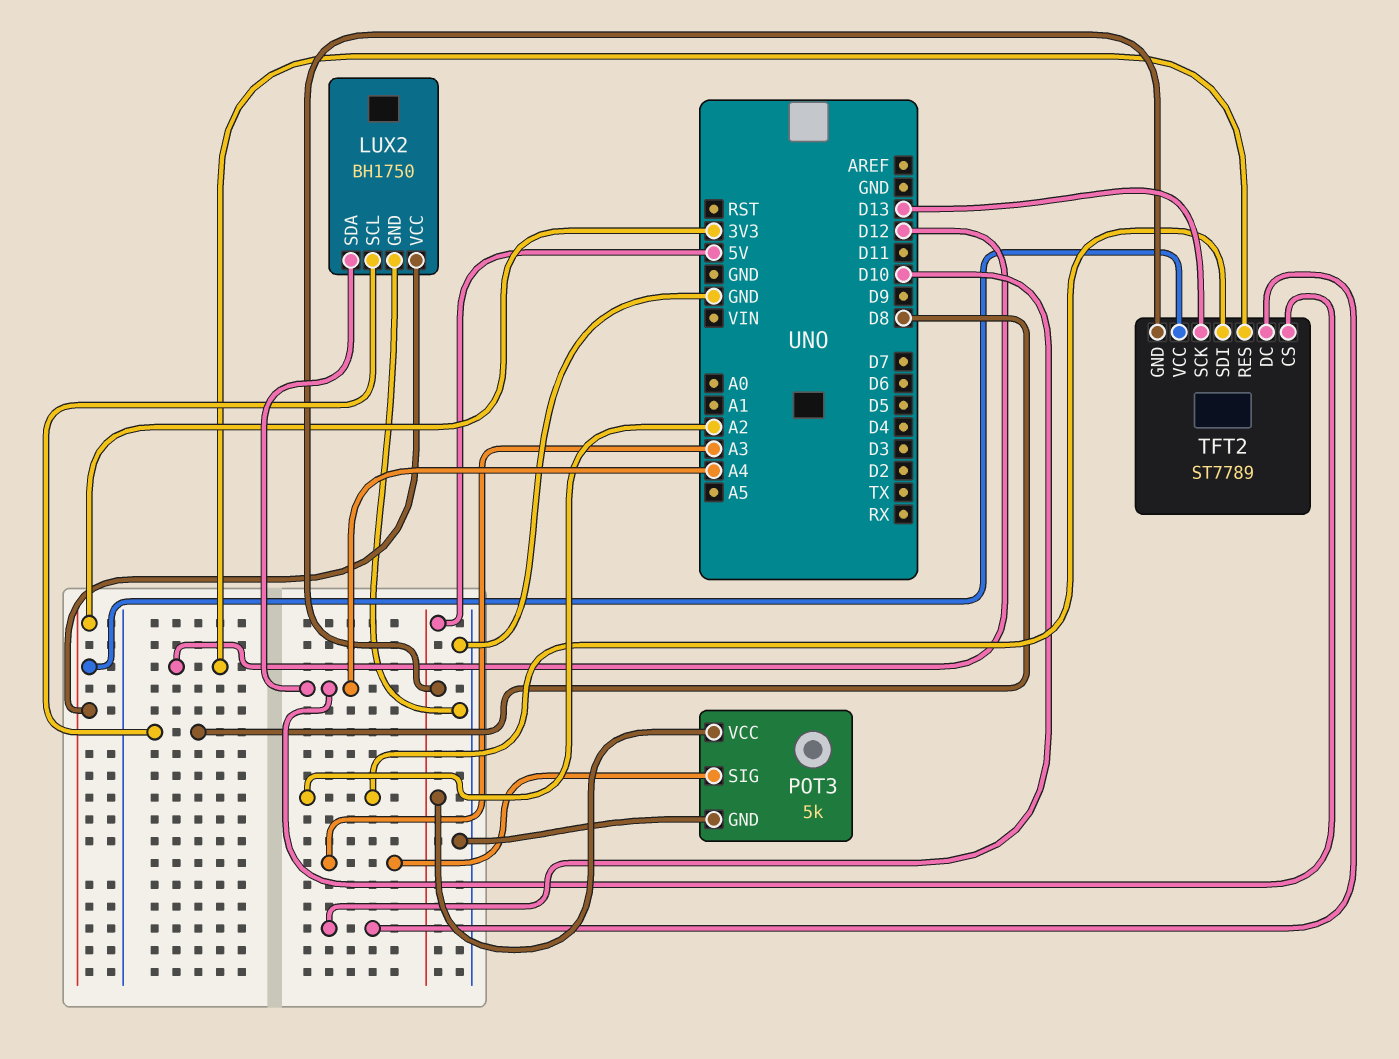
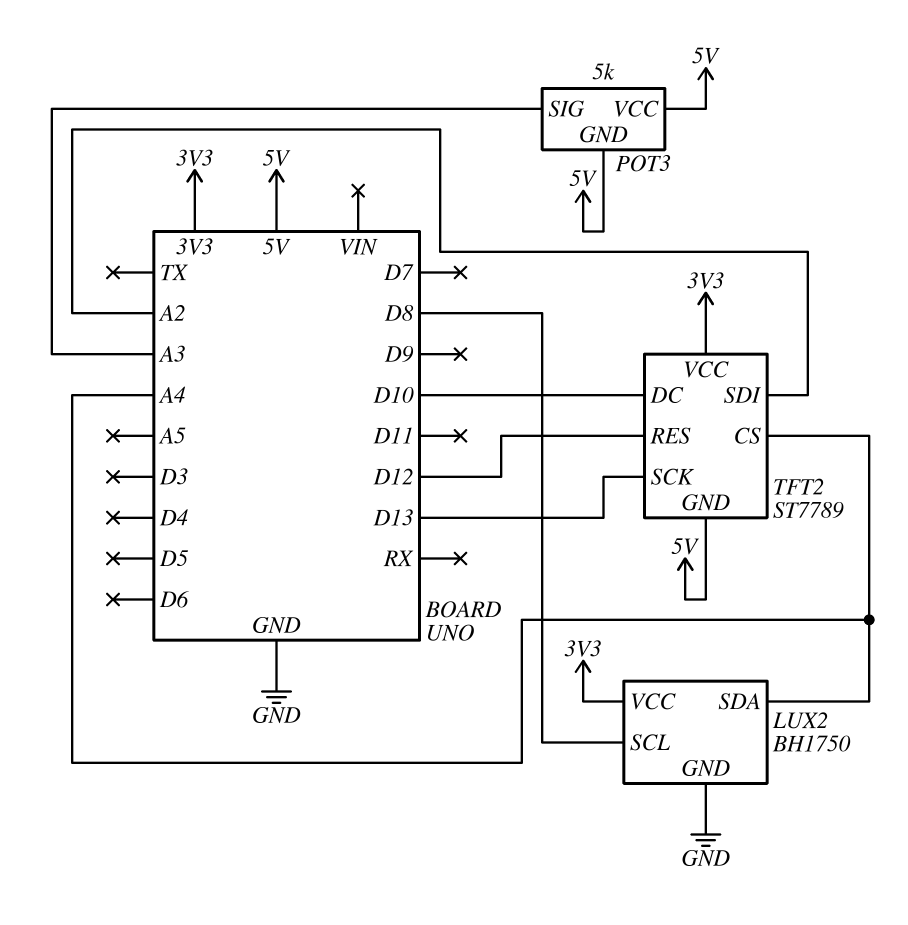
POT3 pin GND: GND -> 5V

